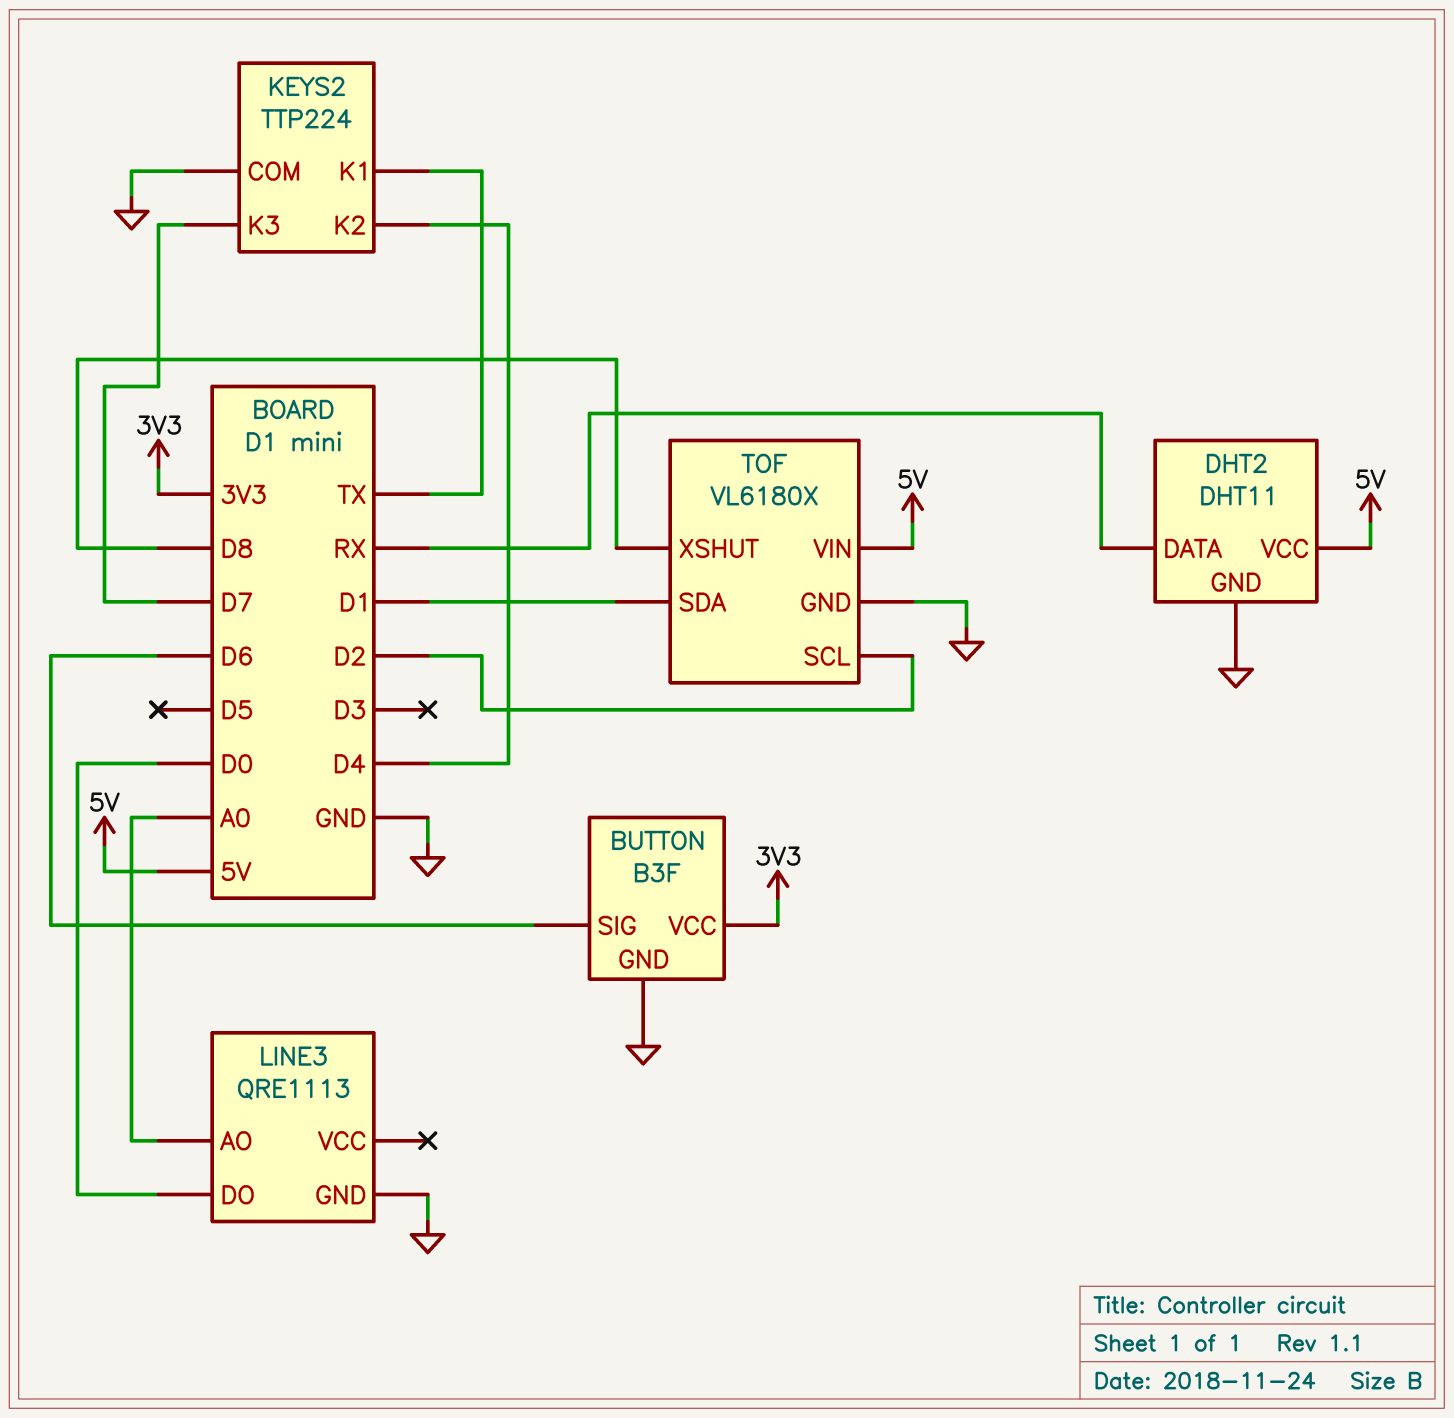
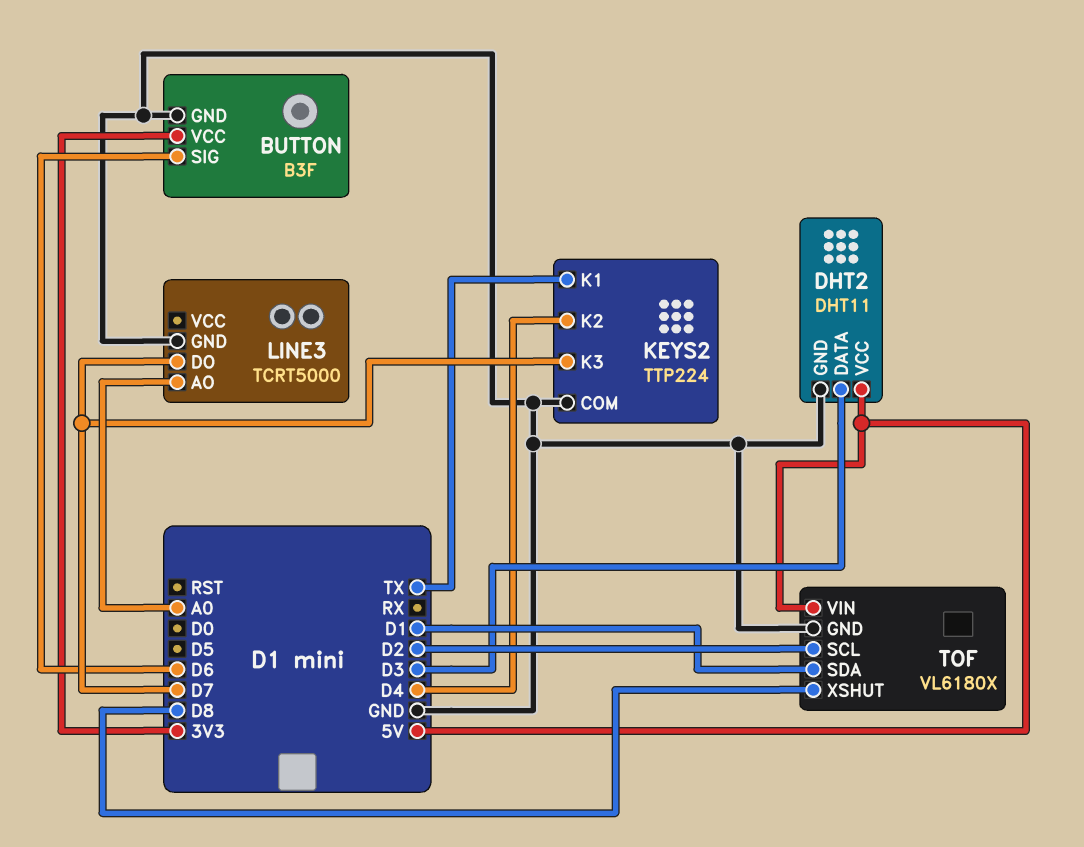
DHT2 pin DATA: RX -> D3
LINE3: QRE1113 -> TCRT5000
LINE3 pin DO: D0 -> D7

